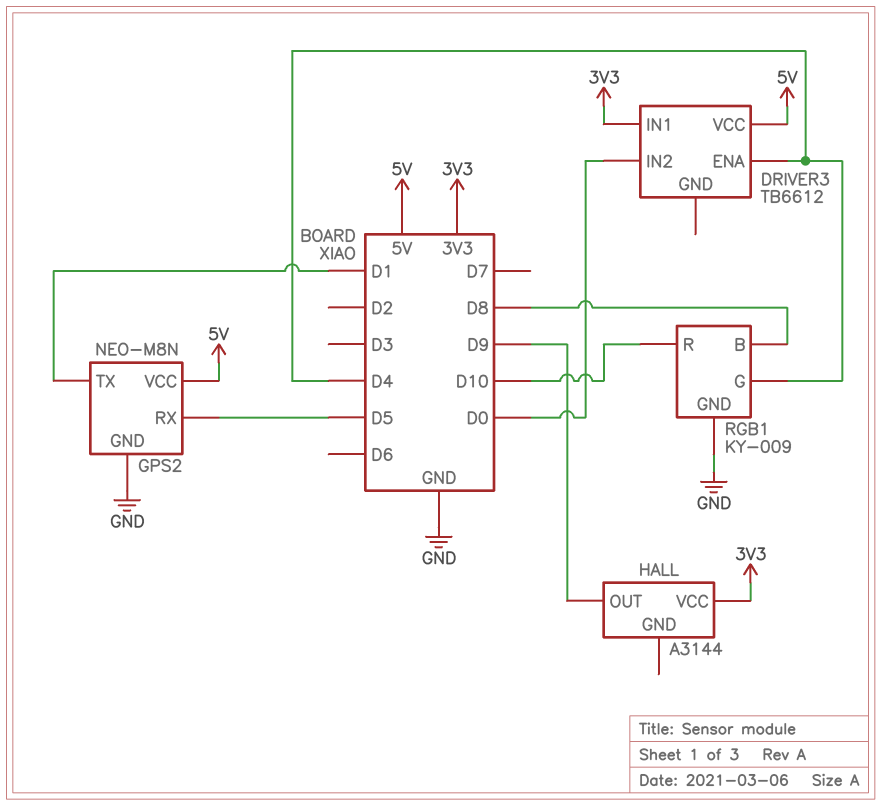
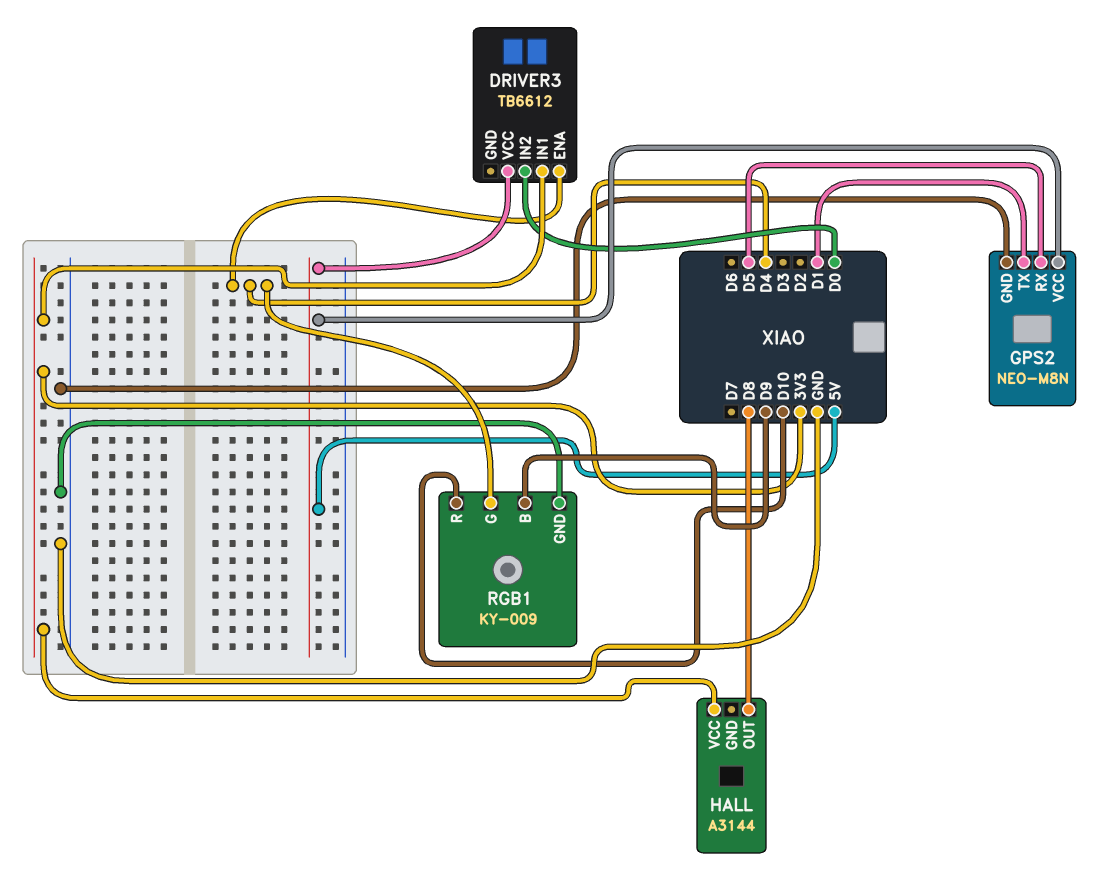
HALL pin OUT: D9 -> D8
RGB1 pin B: D8 -> D9

